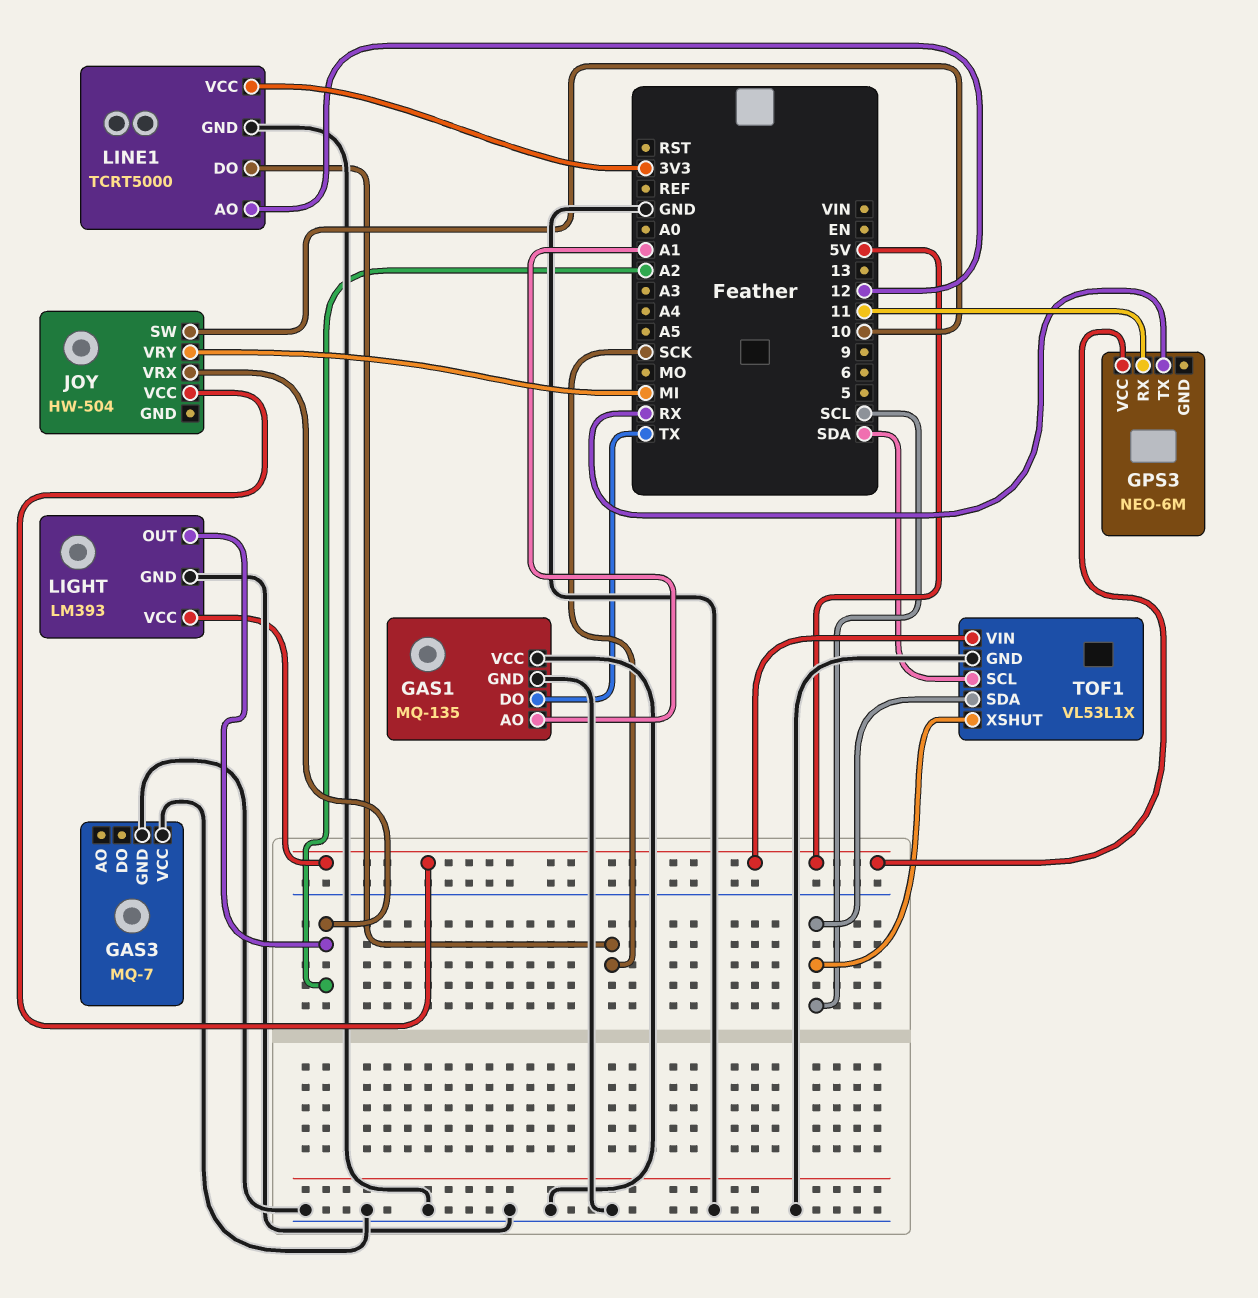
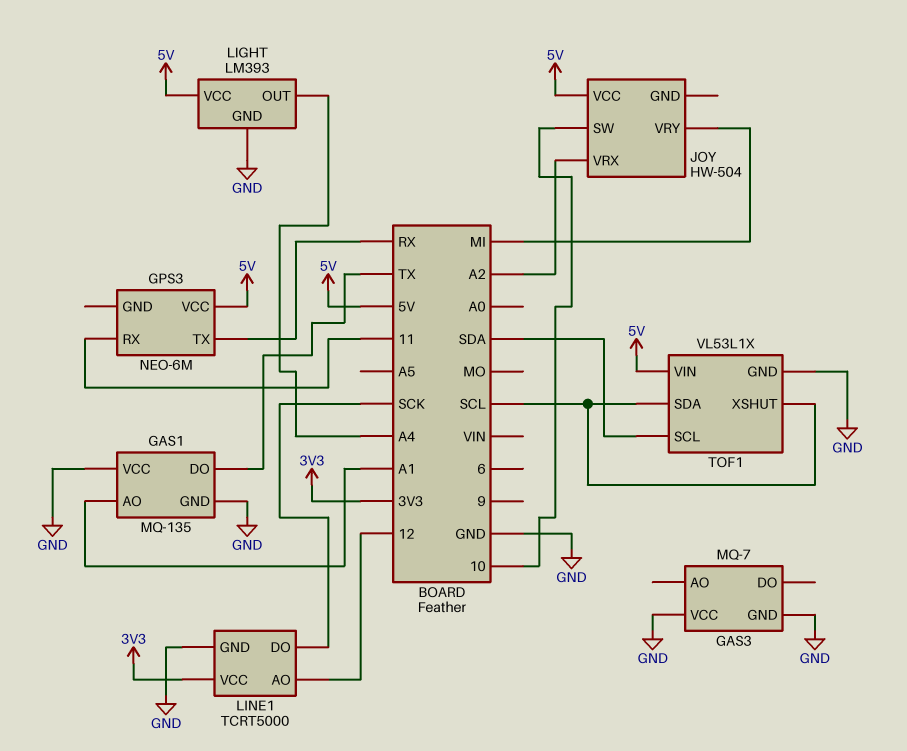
LIGHT pin OUT: A2 -> A4

